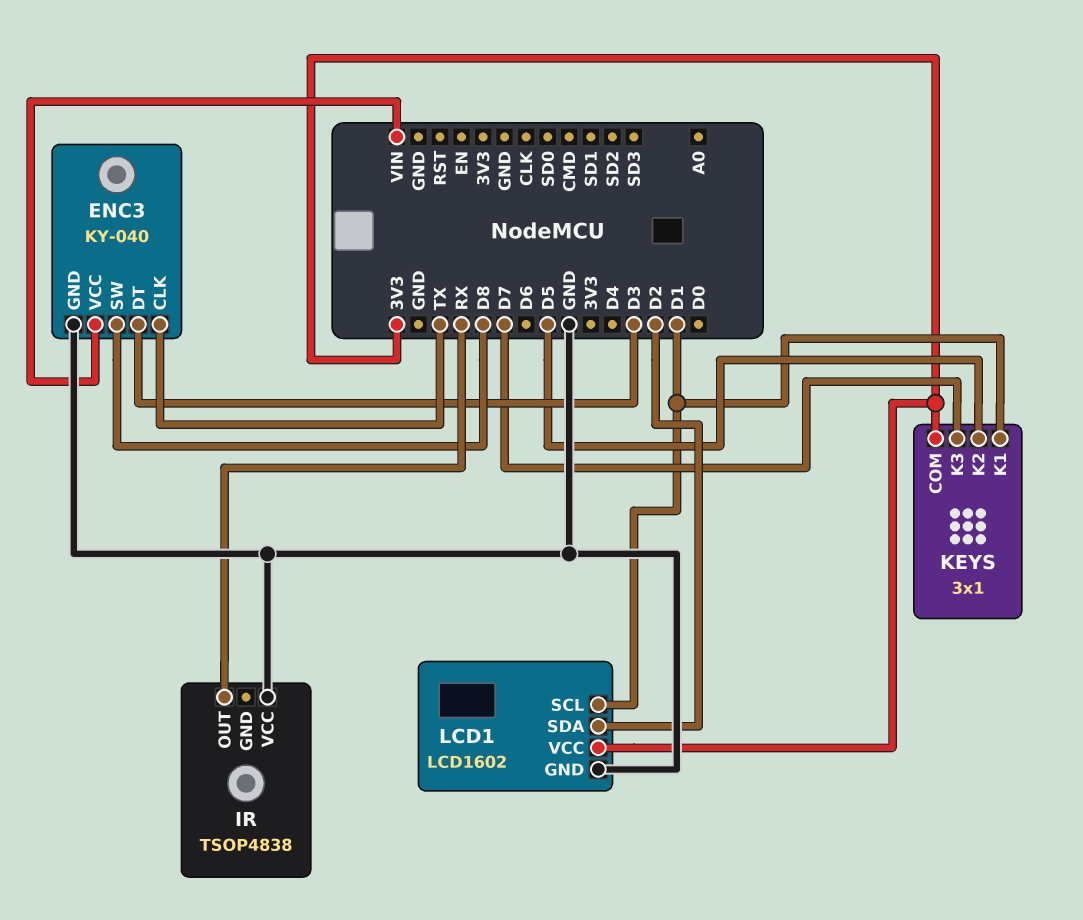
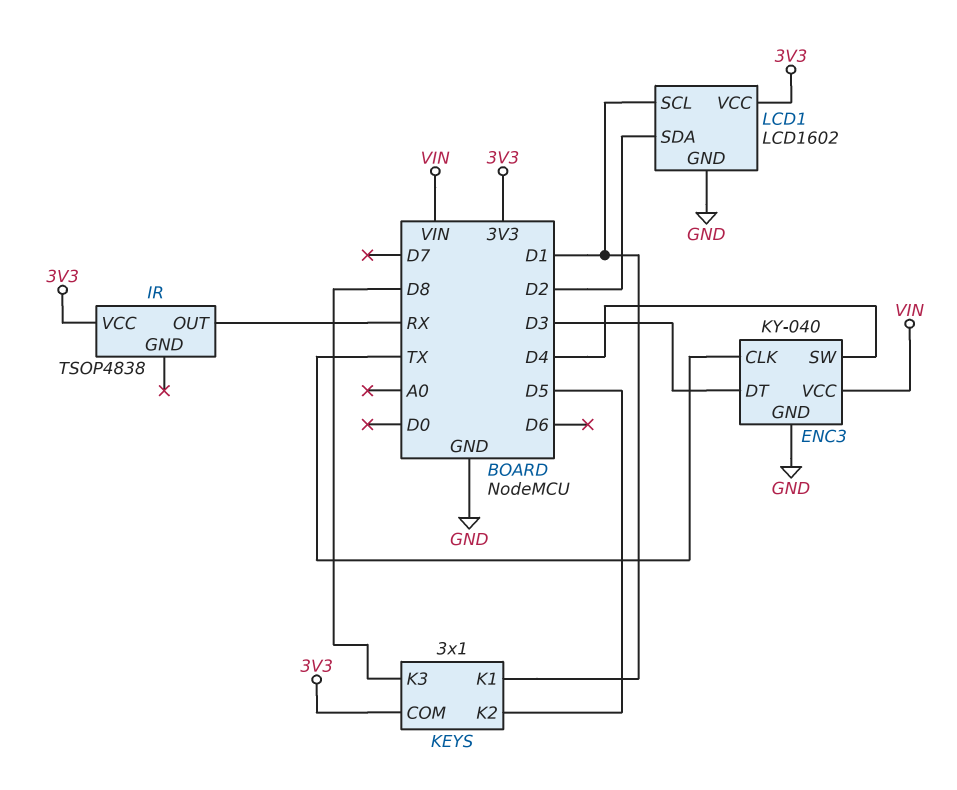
ENC3 pin SW: D8 -> D4
IR pin VCC: GND -> 3V3
KEYS pin K3: D7 -> D8

